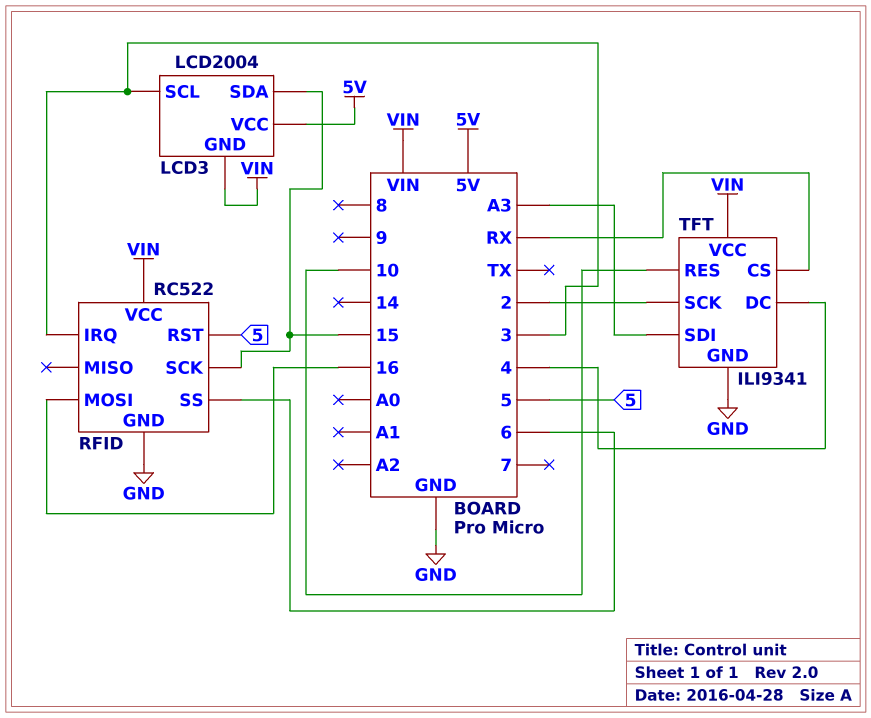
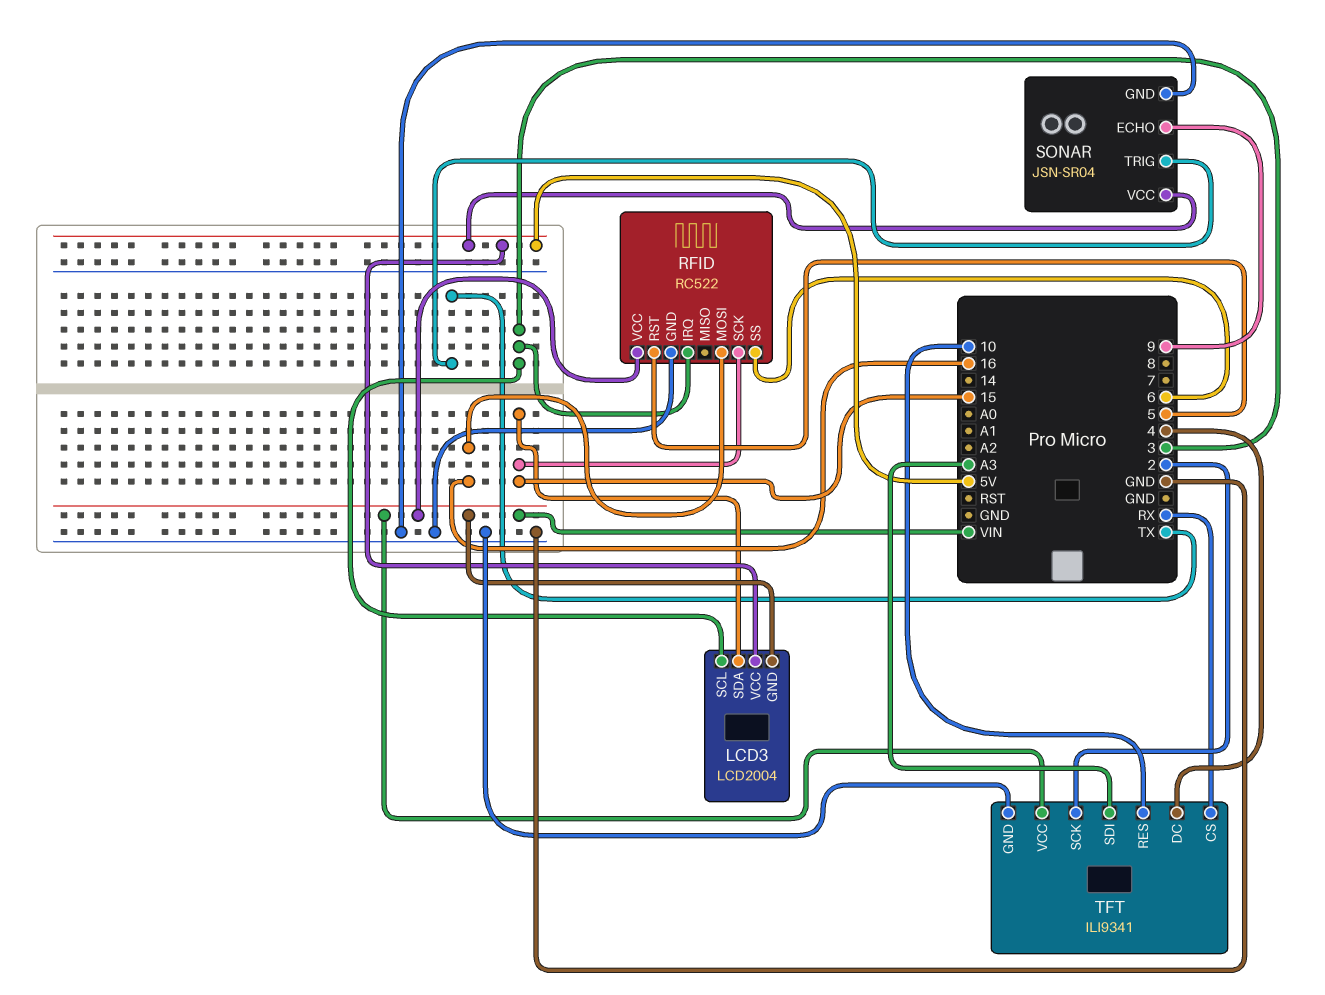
SONAR: none -> JSN-SR04
SONAR pin ECHO: none -> 9
SONAR pin GND: none -> GND
SONAR pin TRIG: none -> TX
SONAR pin VCC: none -> 5V

